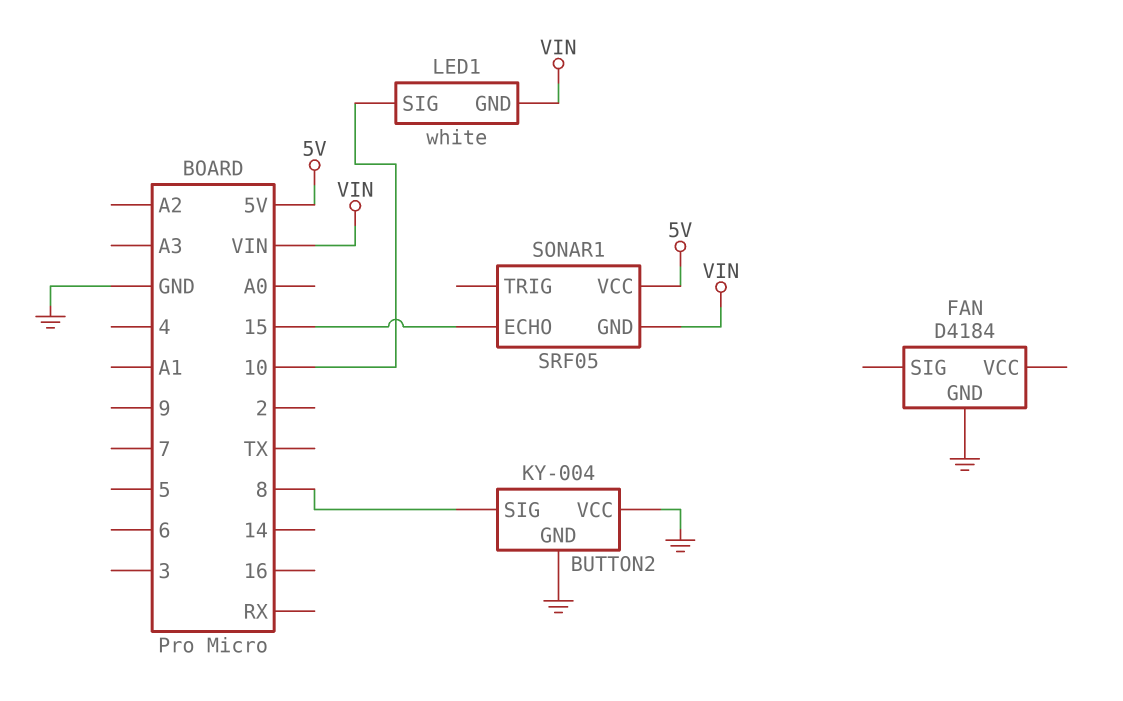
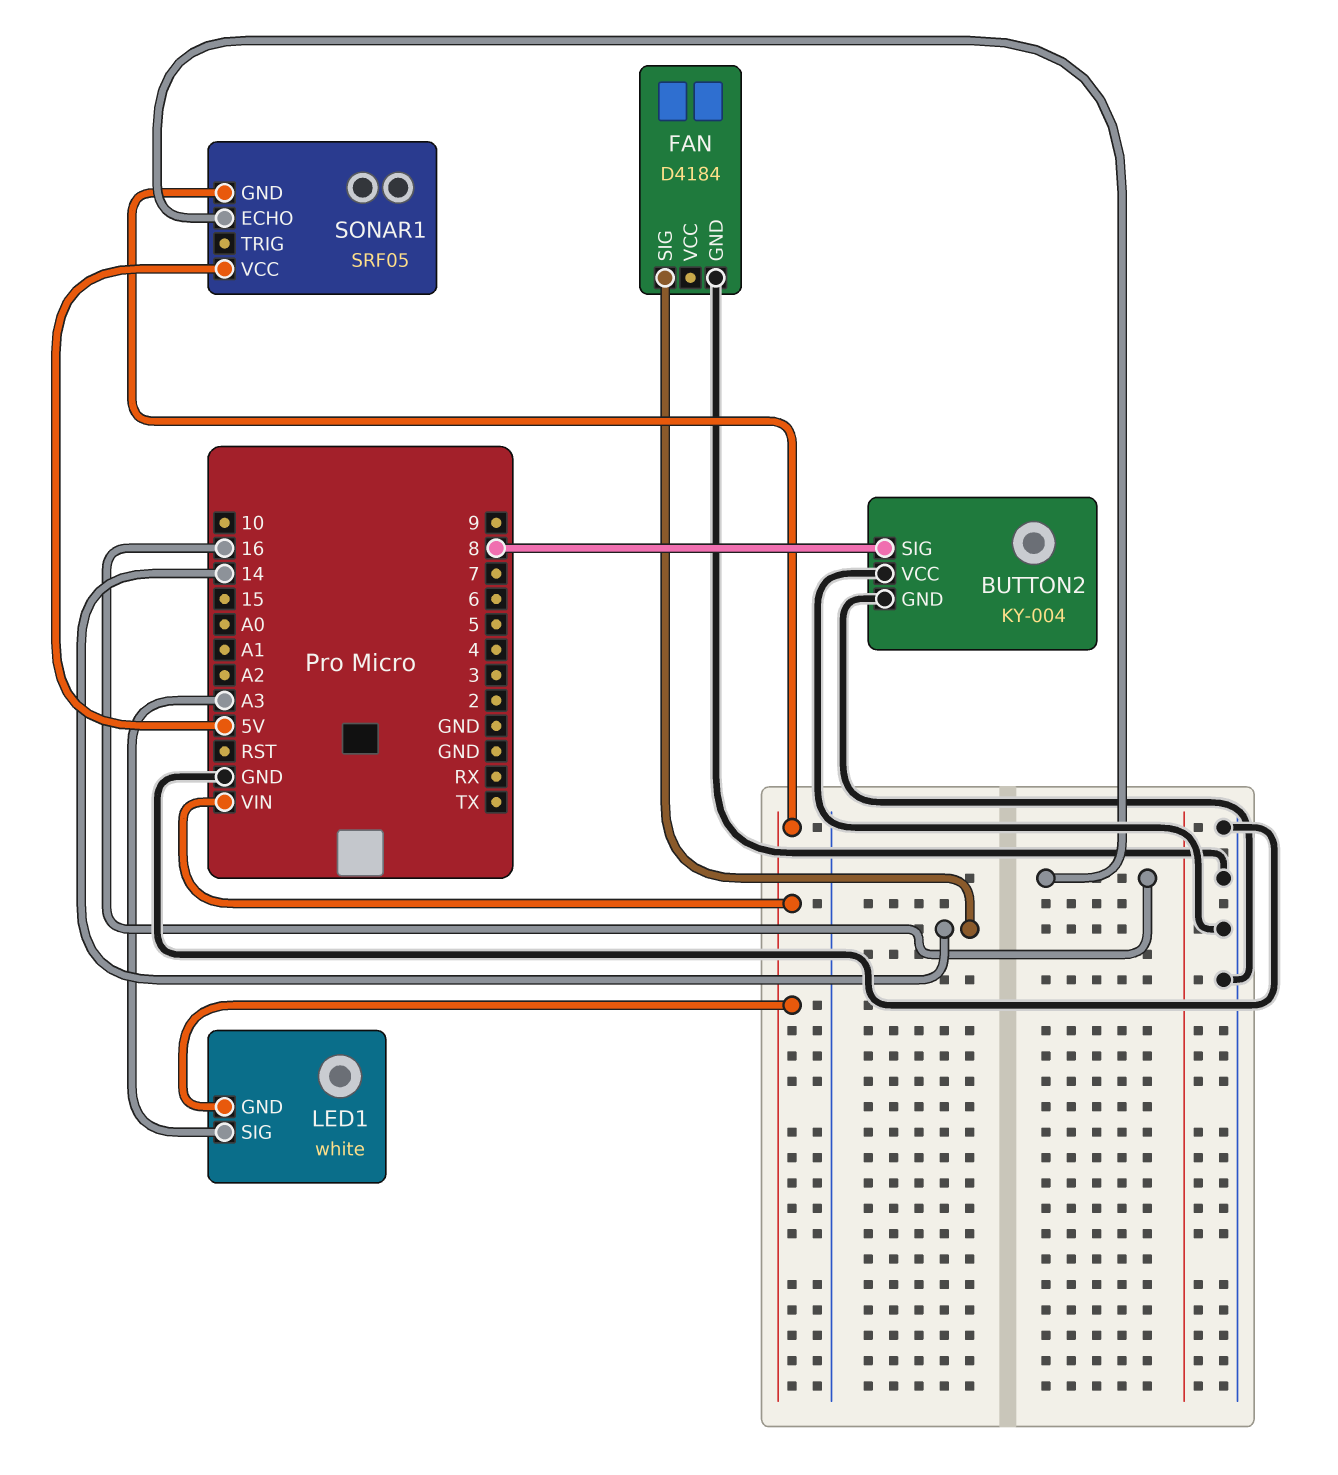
FAN pin SIG: none -> 14
LED1 pin SIG: 10 -> A3
SONAR1 pin ECHO: 15 -> 16

